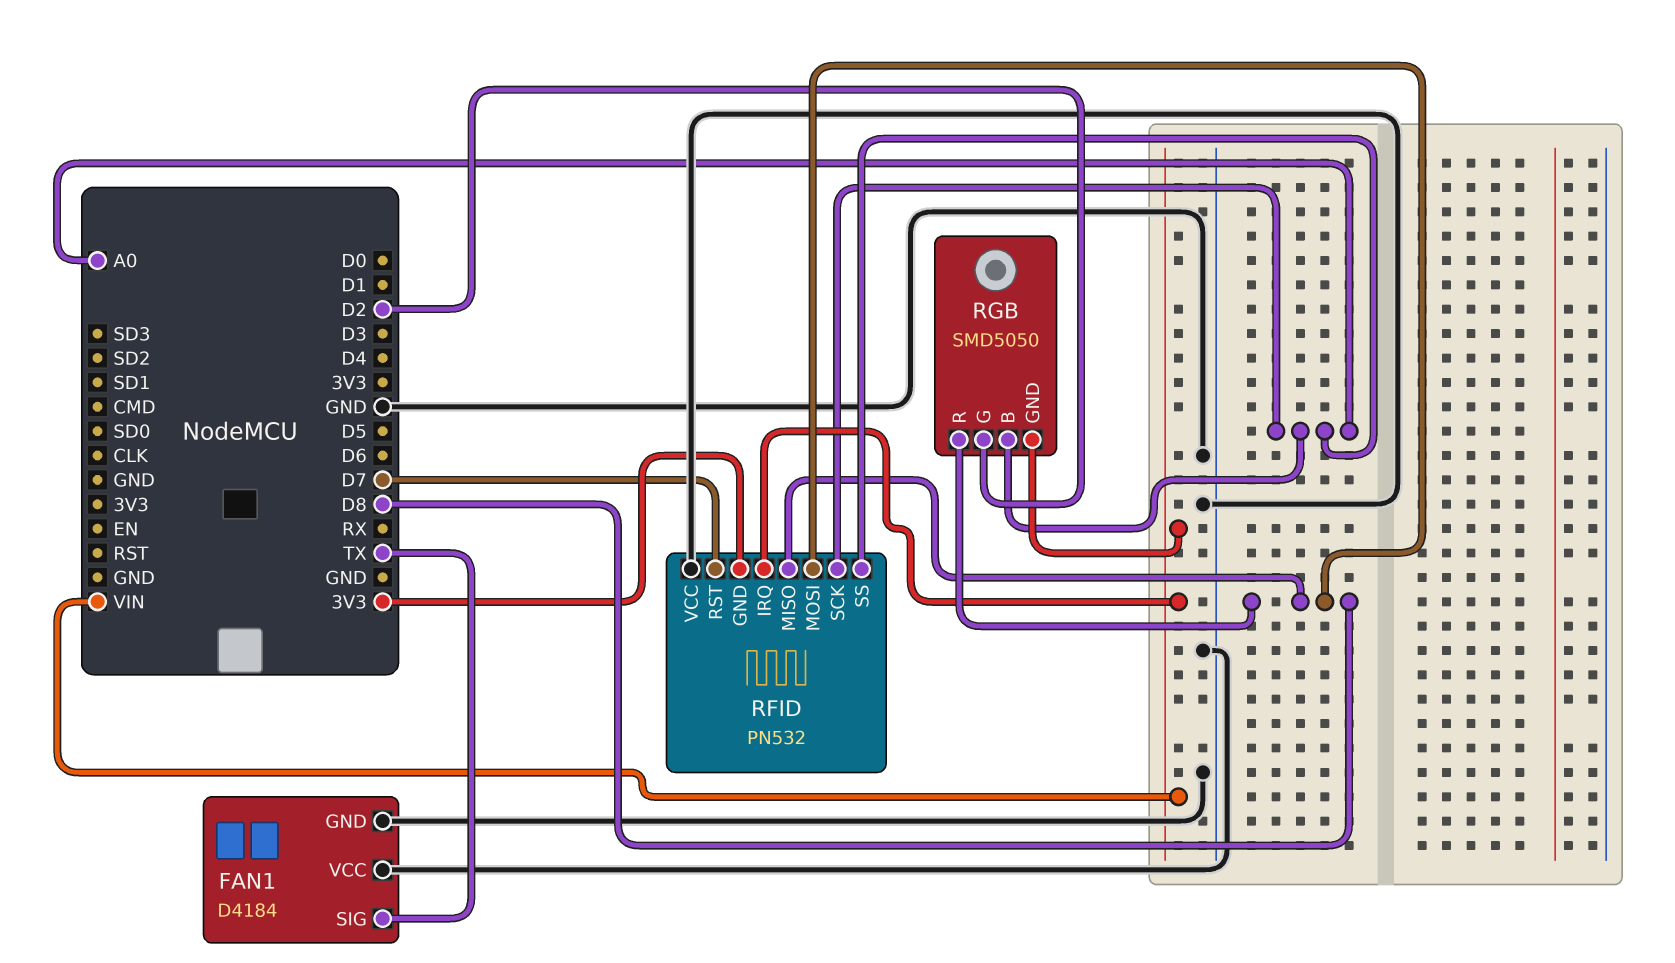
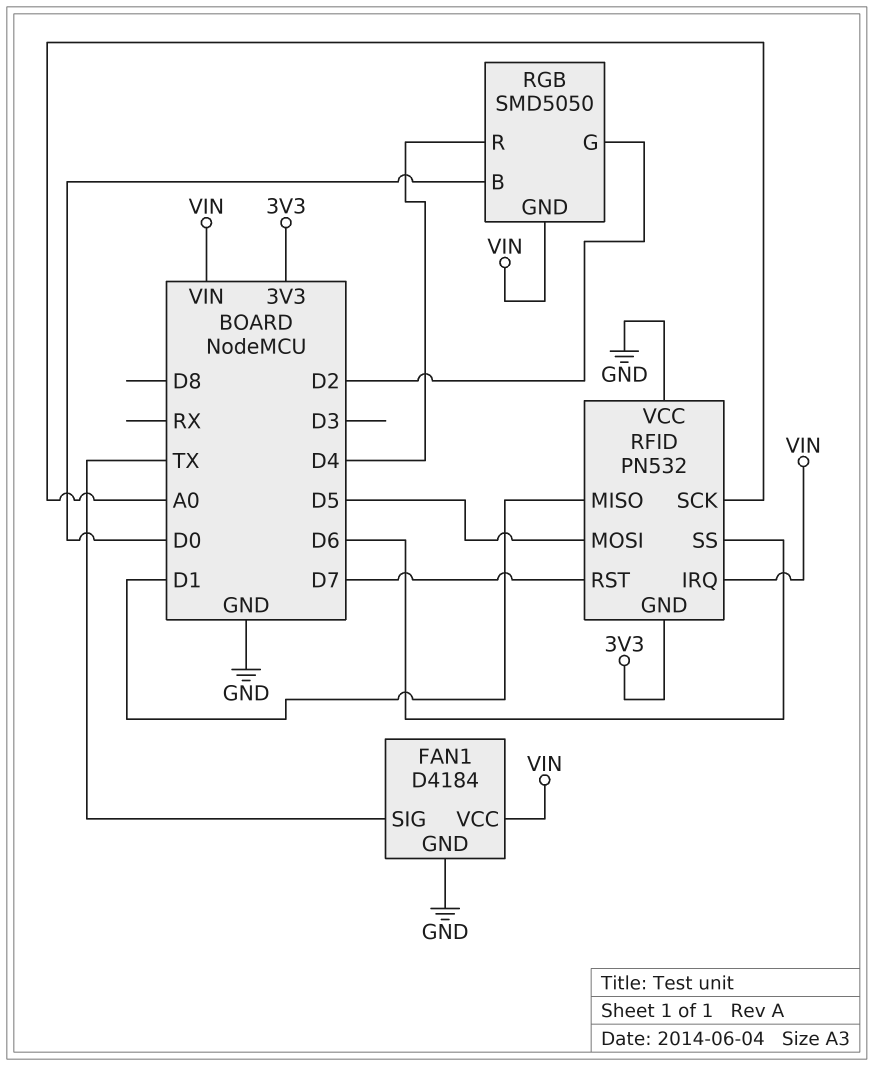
FAN1 pin VCC: GND -> VIN
RFID pin MISO: D8 -> D1
RFID pin MOSI: D8 -> D5
RFID pin SS: A0 -> D6
RGB pin B: A0 -> D0
RGB pin R: D8 -> D4

